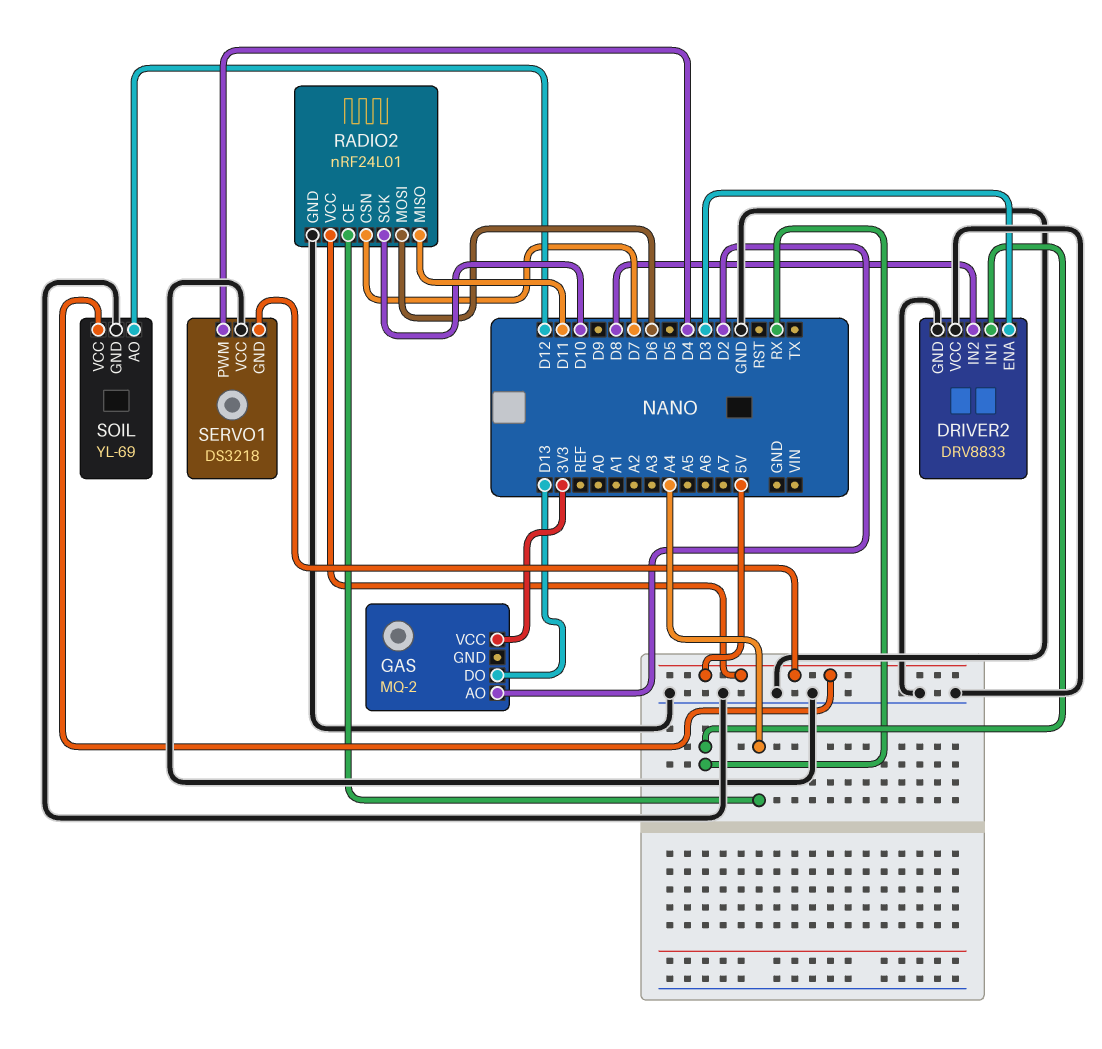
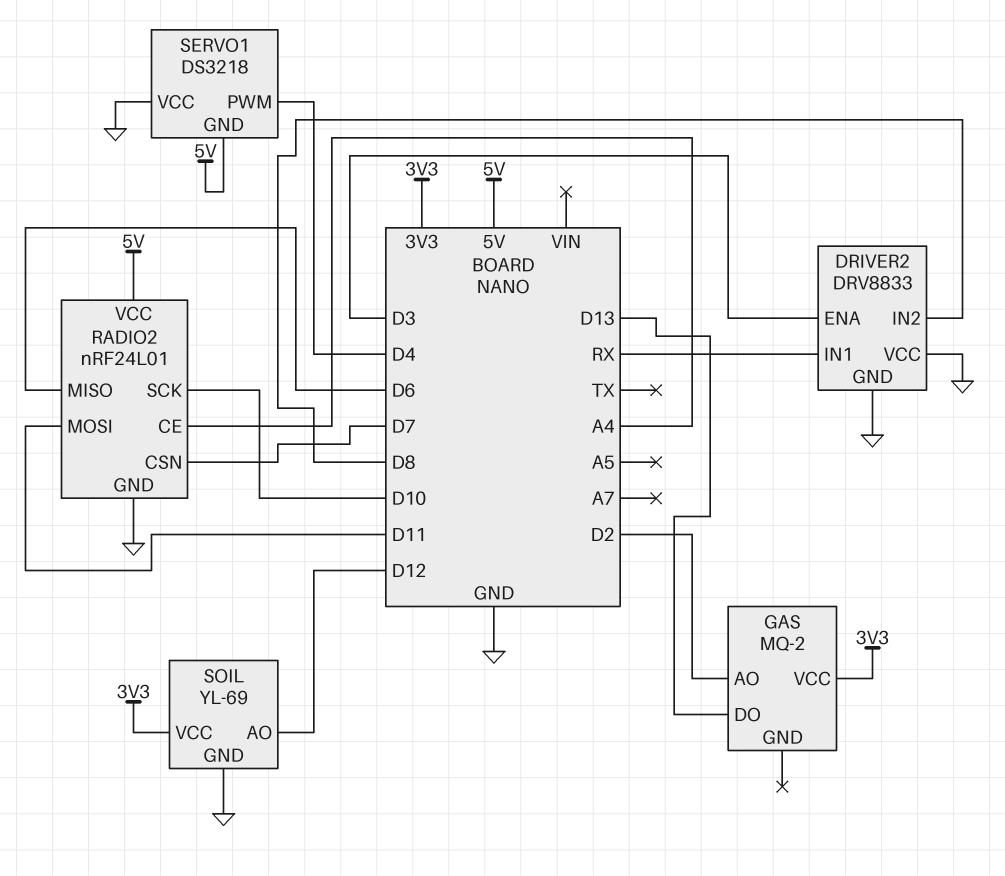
RADIO2 pin MISO: D11 -> D6
RADIO2 pin MOSI: D6 -> D11
SOIL pin VCC: 5V -> 3V3

